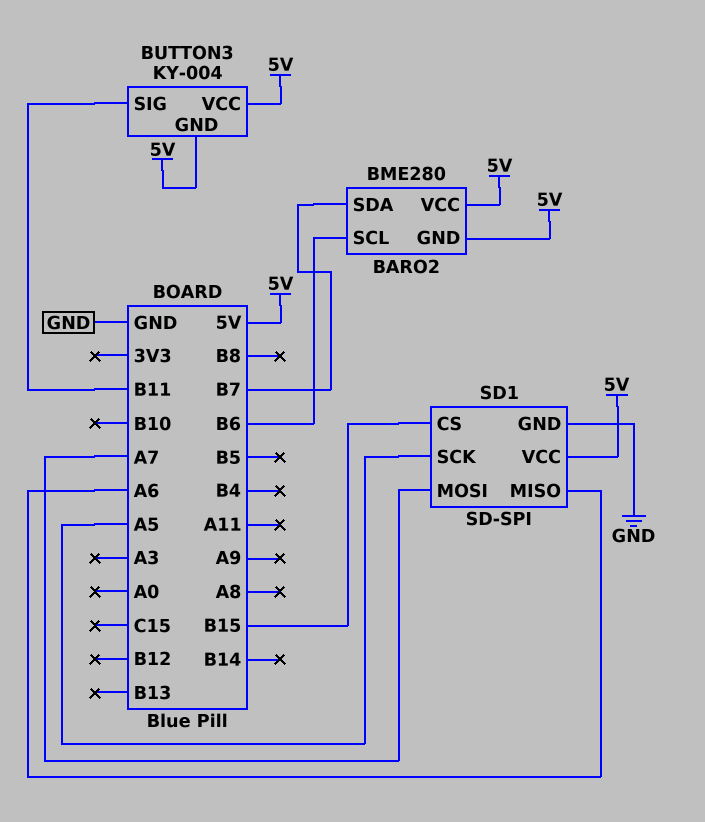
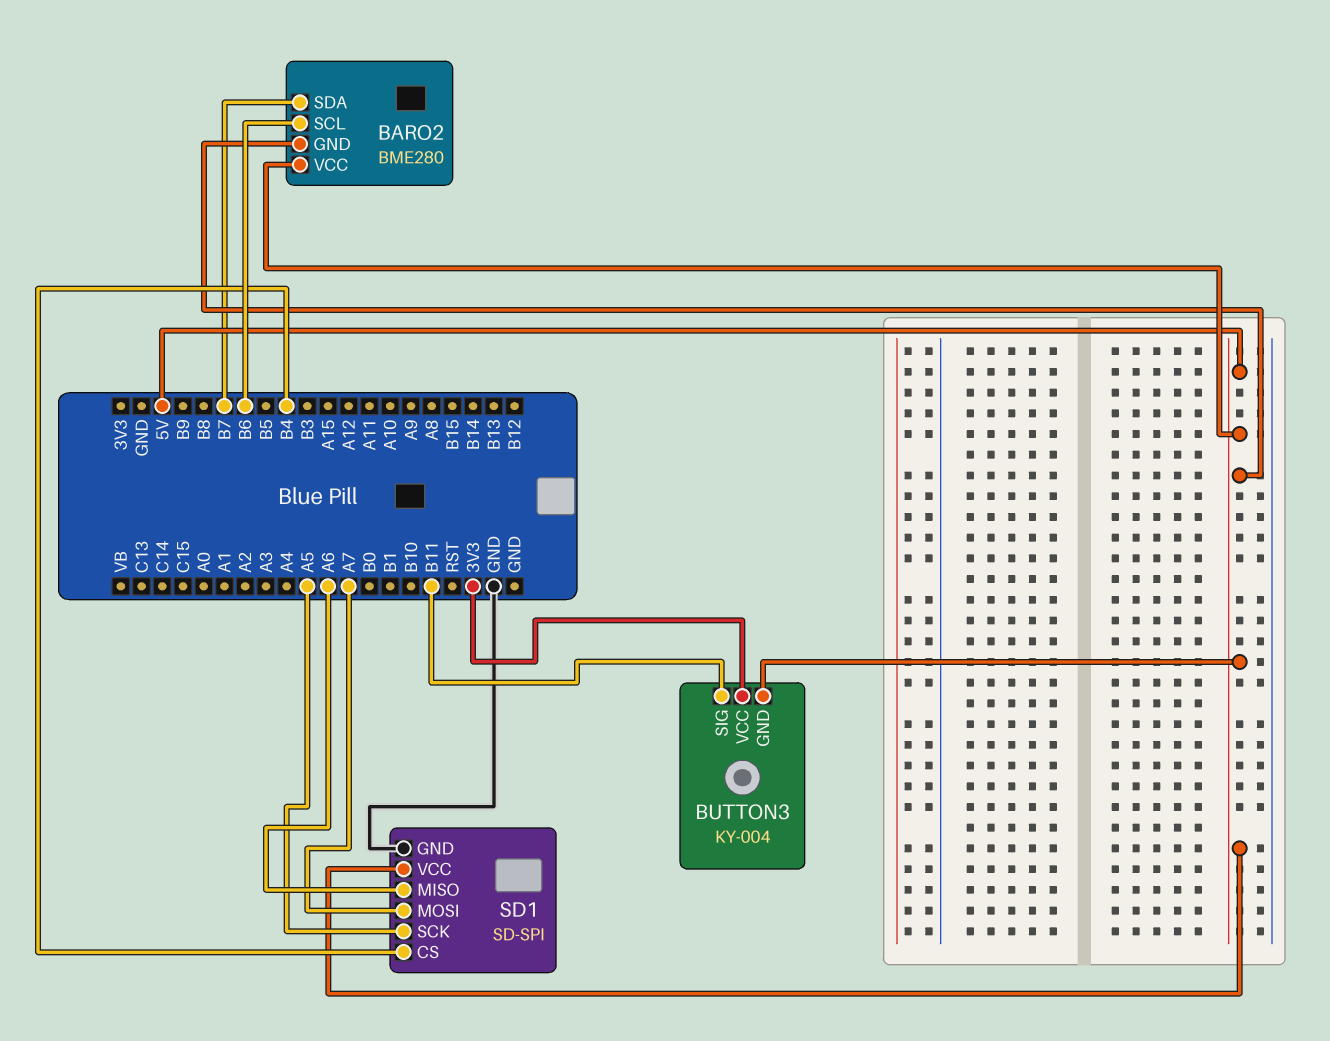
BUTTON3 pin VCC: 5V -> 3V3
SD1 pin CS: B15 -> B4

